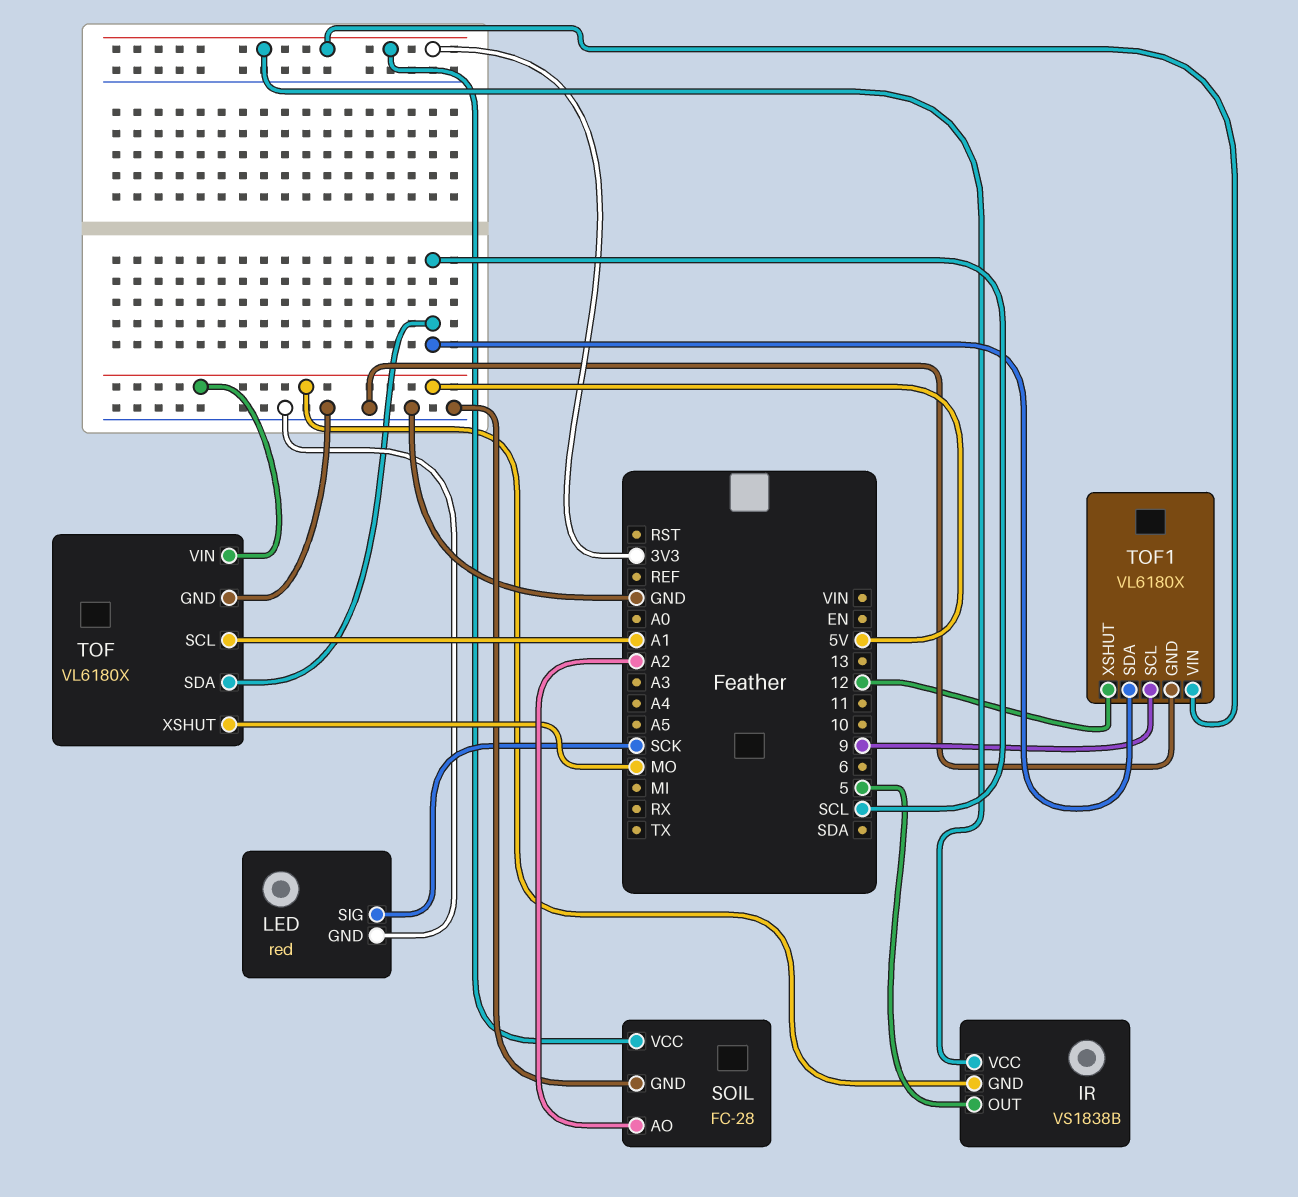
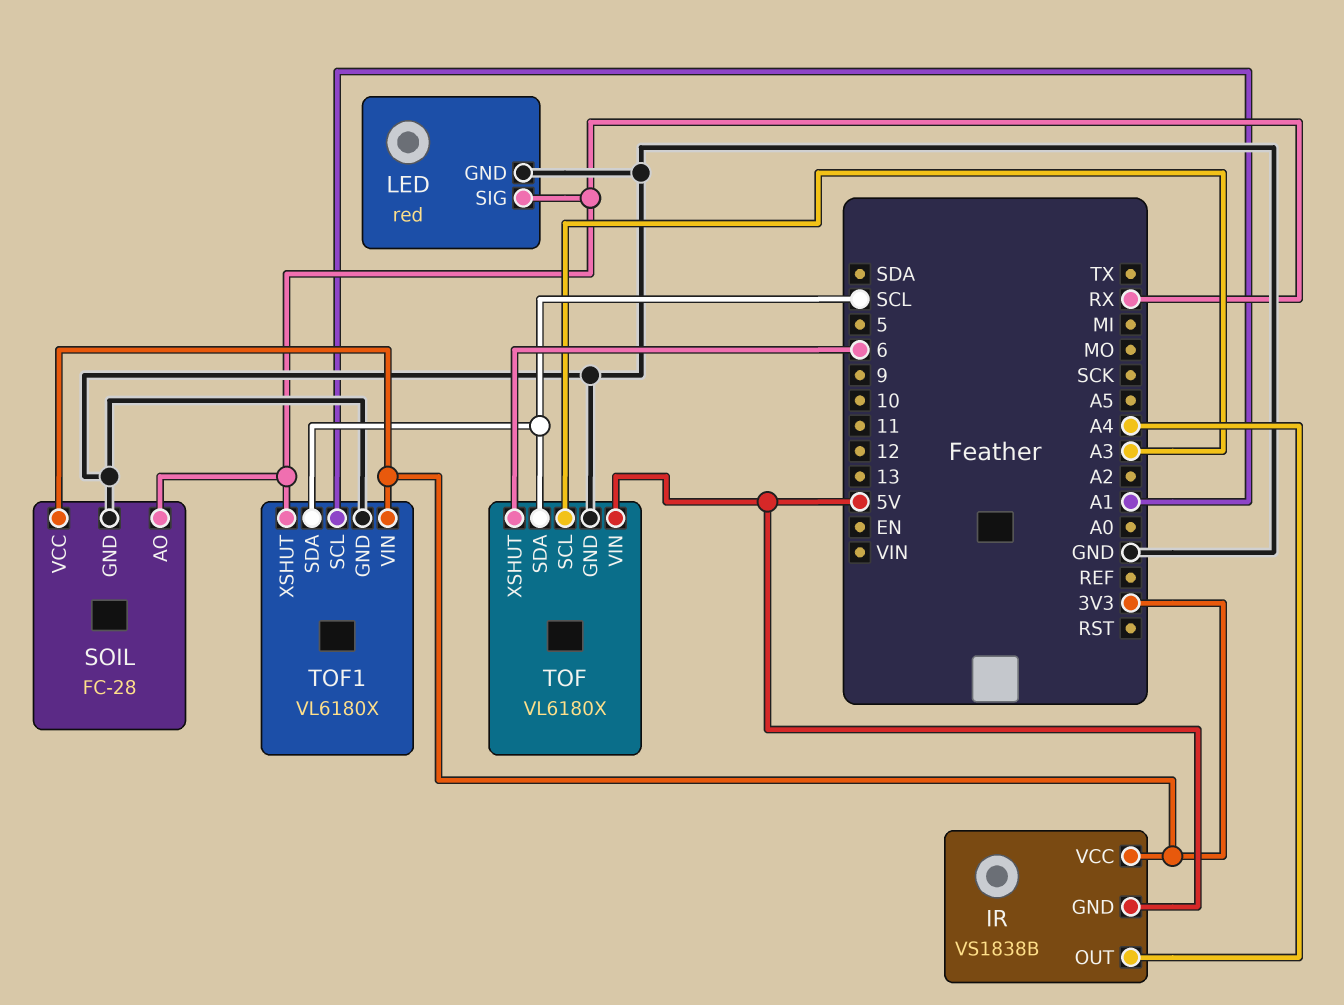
IR pin OUT: 5 -> A4
LED pin SIG: SCK -> RX
SOIL pin AO: A2 -> RX
TOF pin SCL: A1 -> A3
TOF pin XSHUT: MO -> 6
TOF1 pin SCL: 9 -> A1
TOF1 pin XSHUT: 12 -> RX

